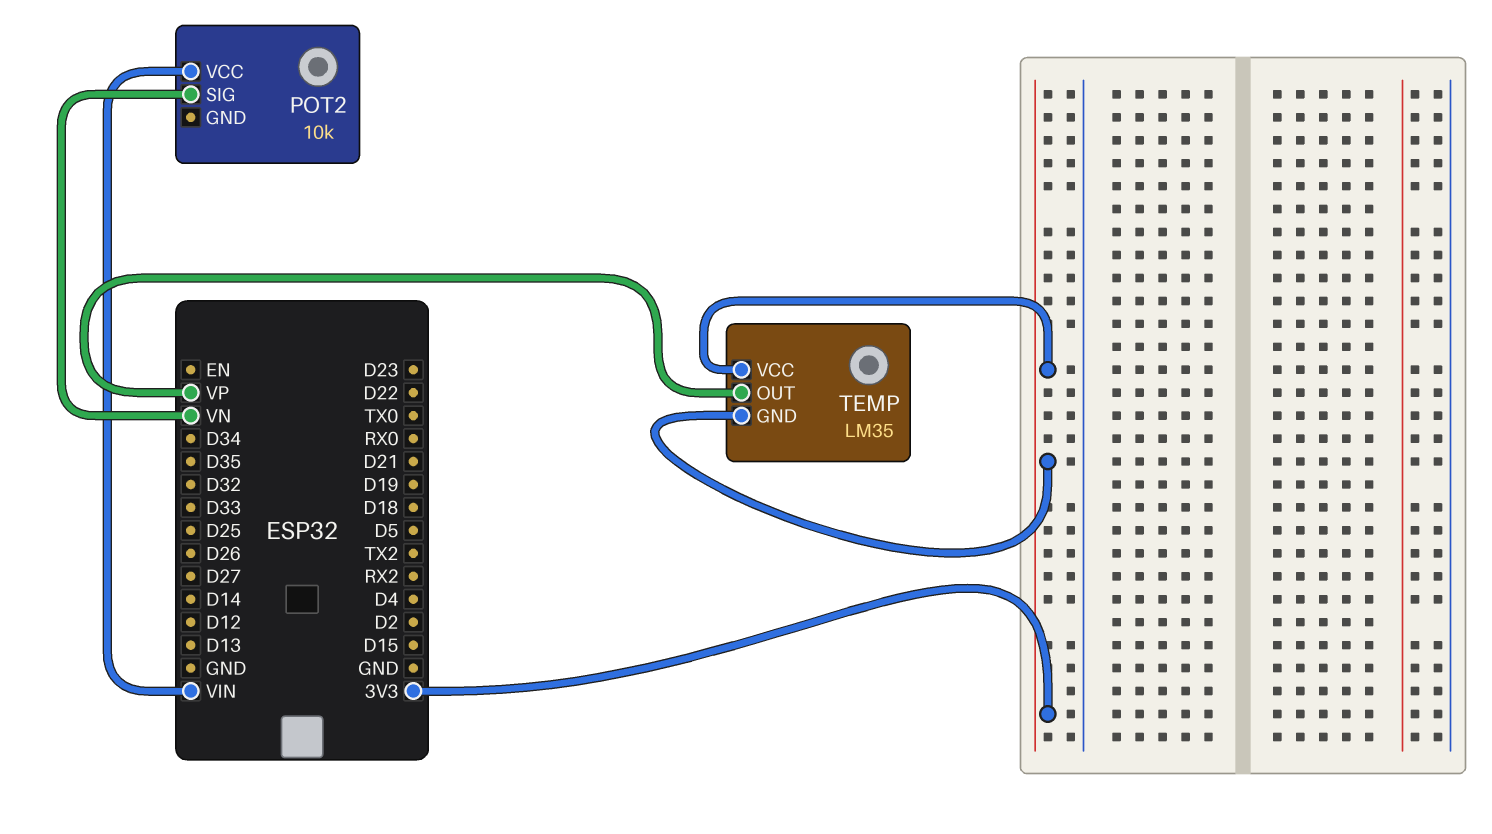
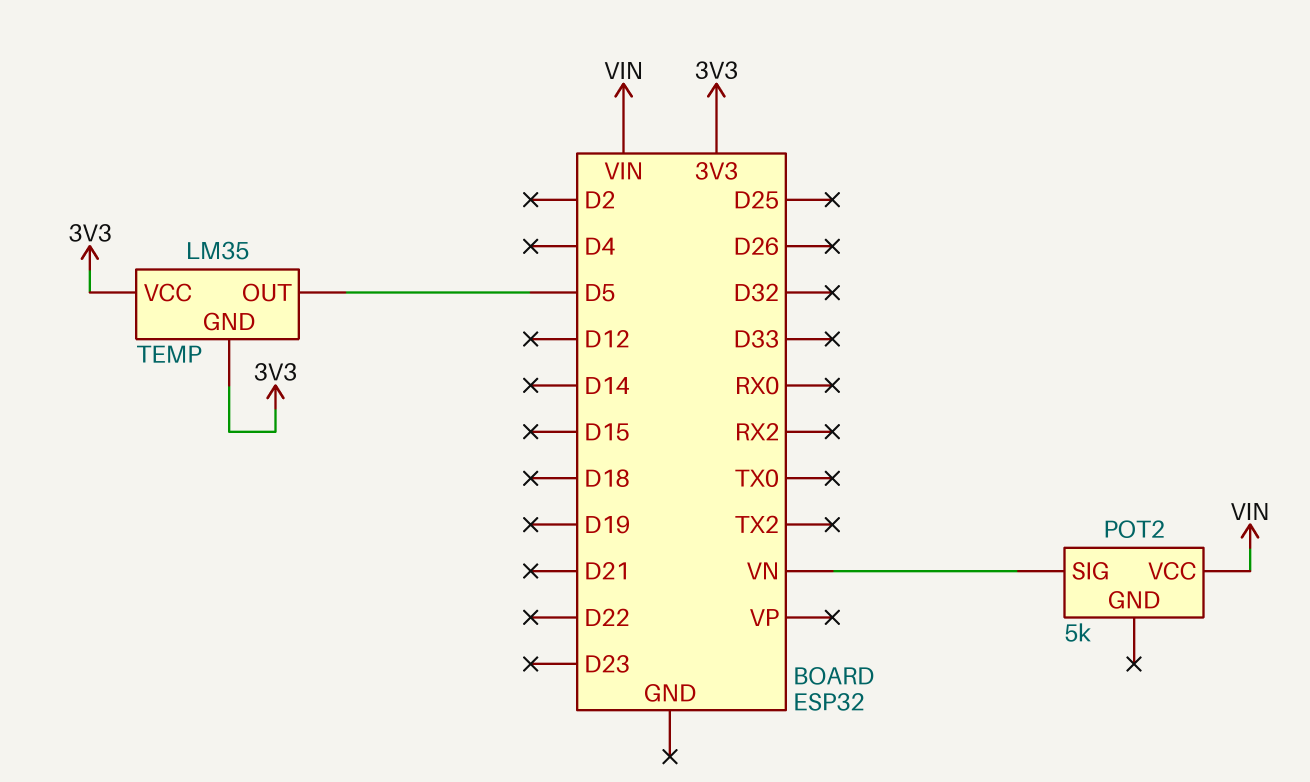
POT2: 10k -> 5k
TEMP pin OUT: VP -> D5

